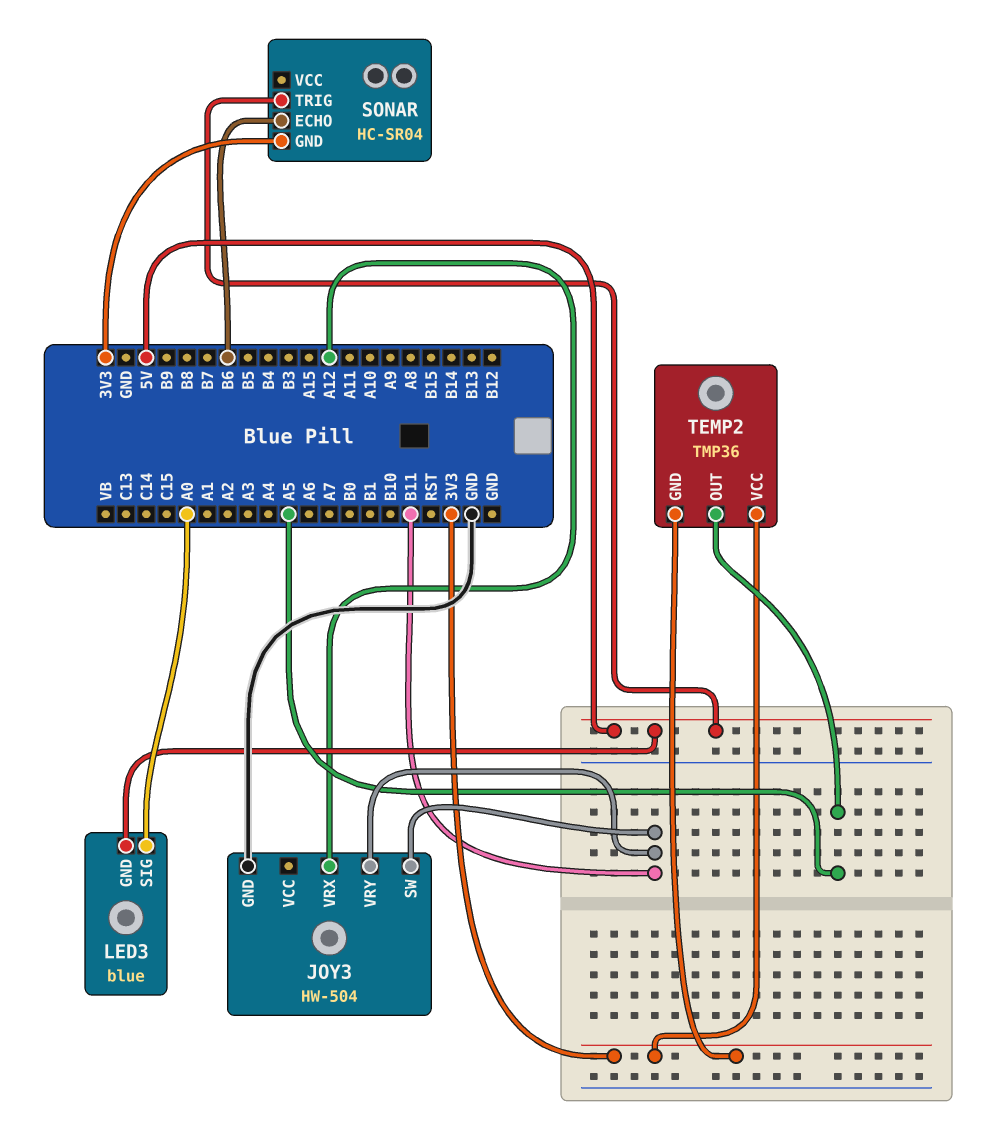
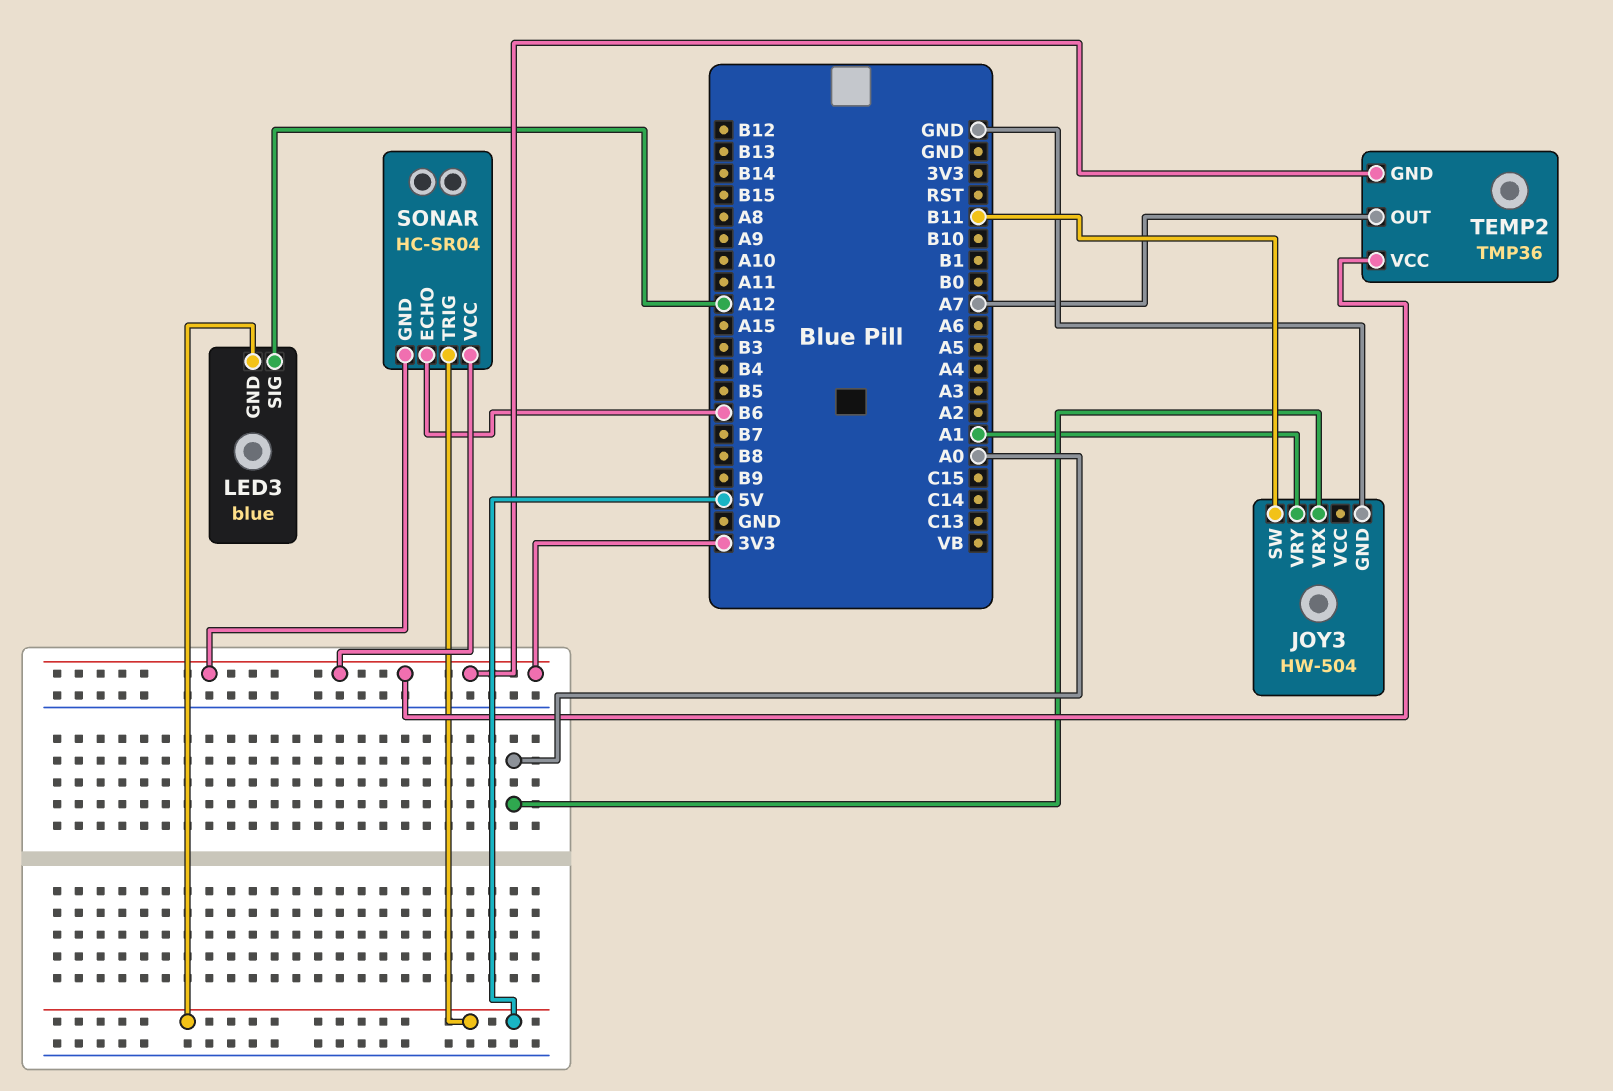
JOY3 pin VRX: A12 -> A0
JOY3 pin VRY: B11 -> A1
LED3 pin SIG: A0 -> A12
SONAR pin VCC: none -> 3V3
TEMP2 pin OUT: A5 -> A7

